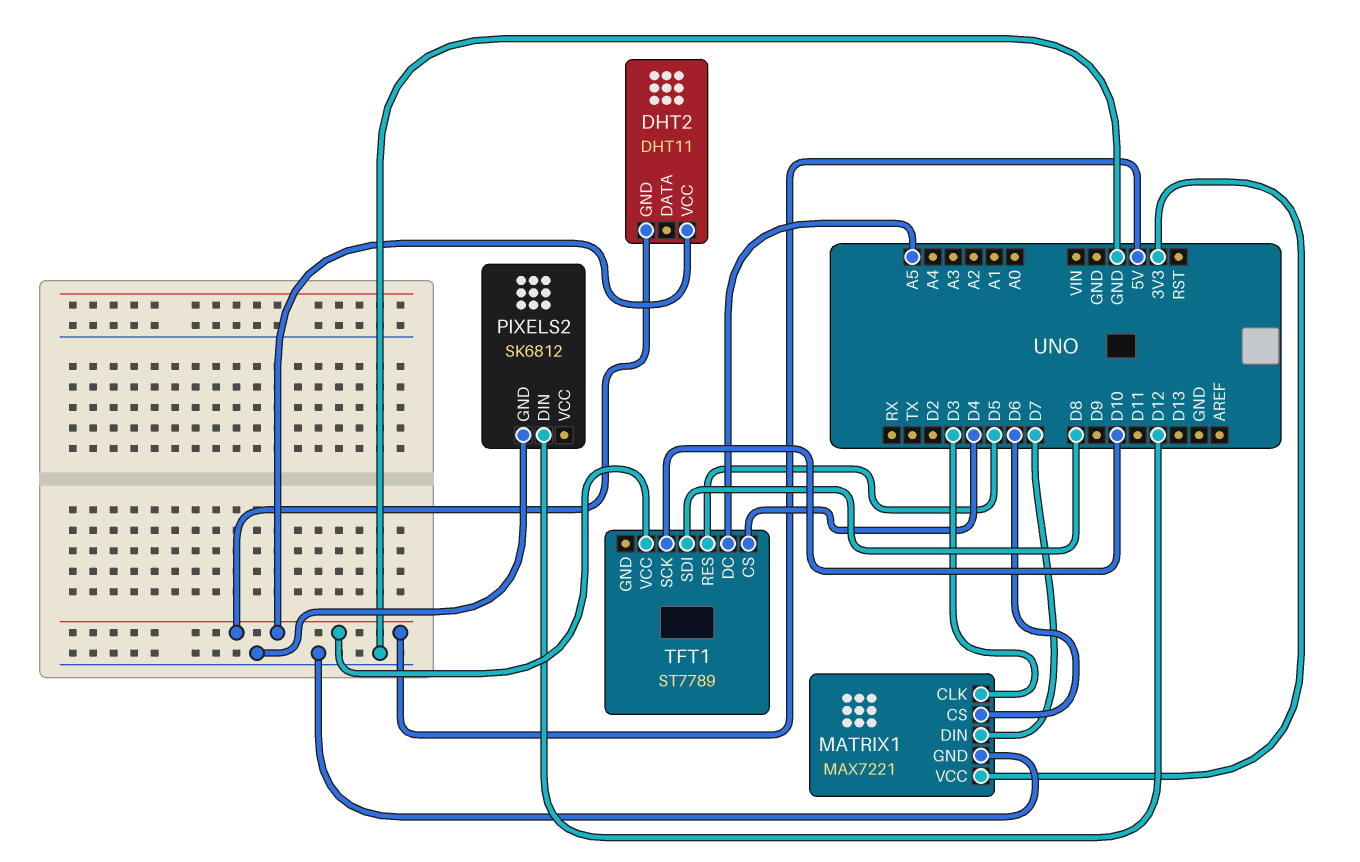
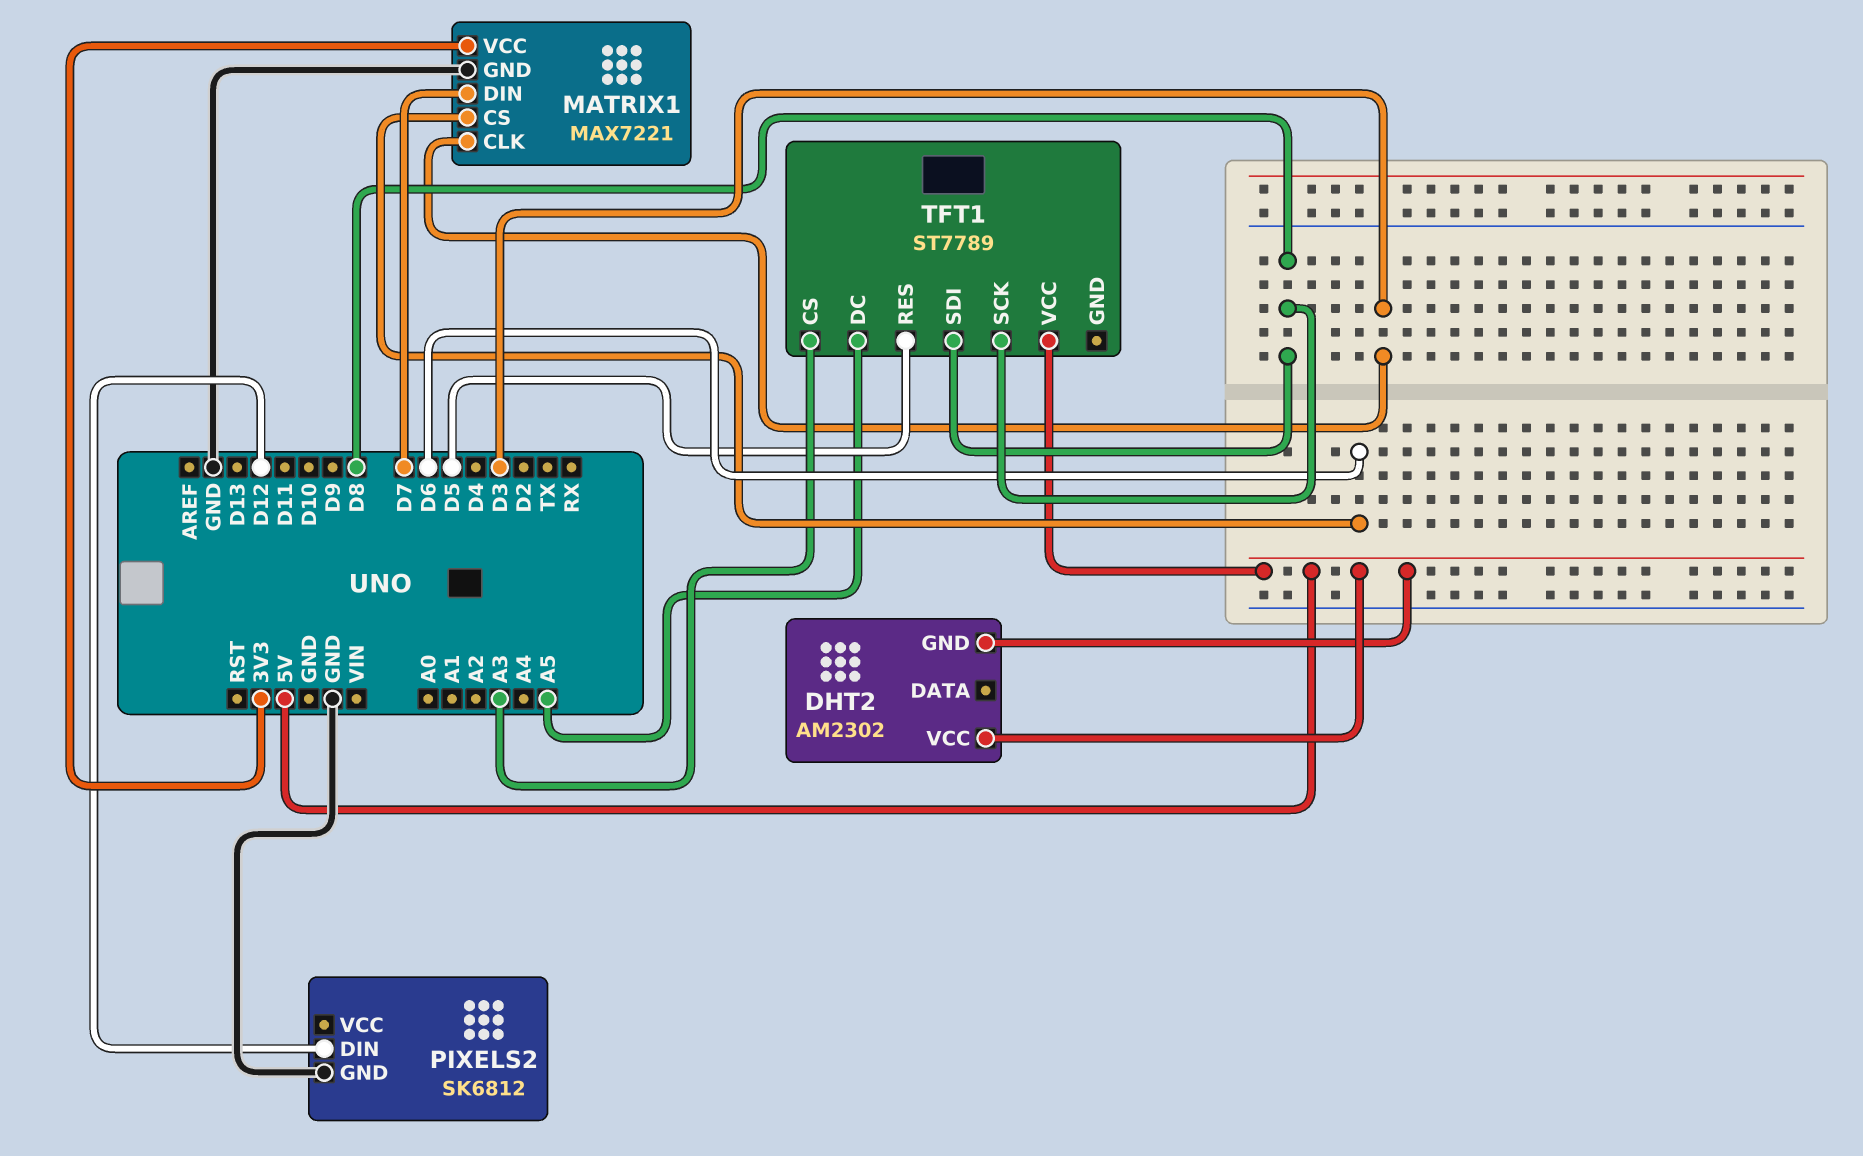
DHT2: DHT11 -> AM2302
TFT1 pin CS: D4 -> A3
TFT1 pin SCK: D10 -> D8

